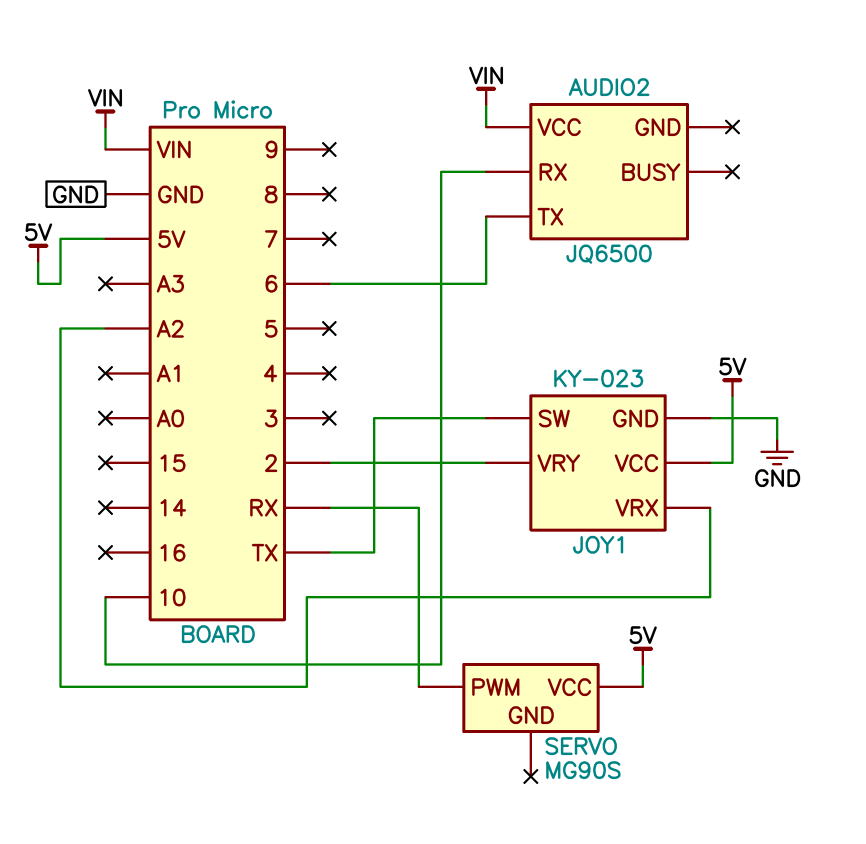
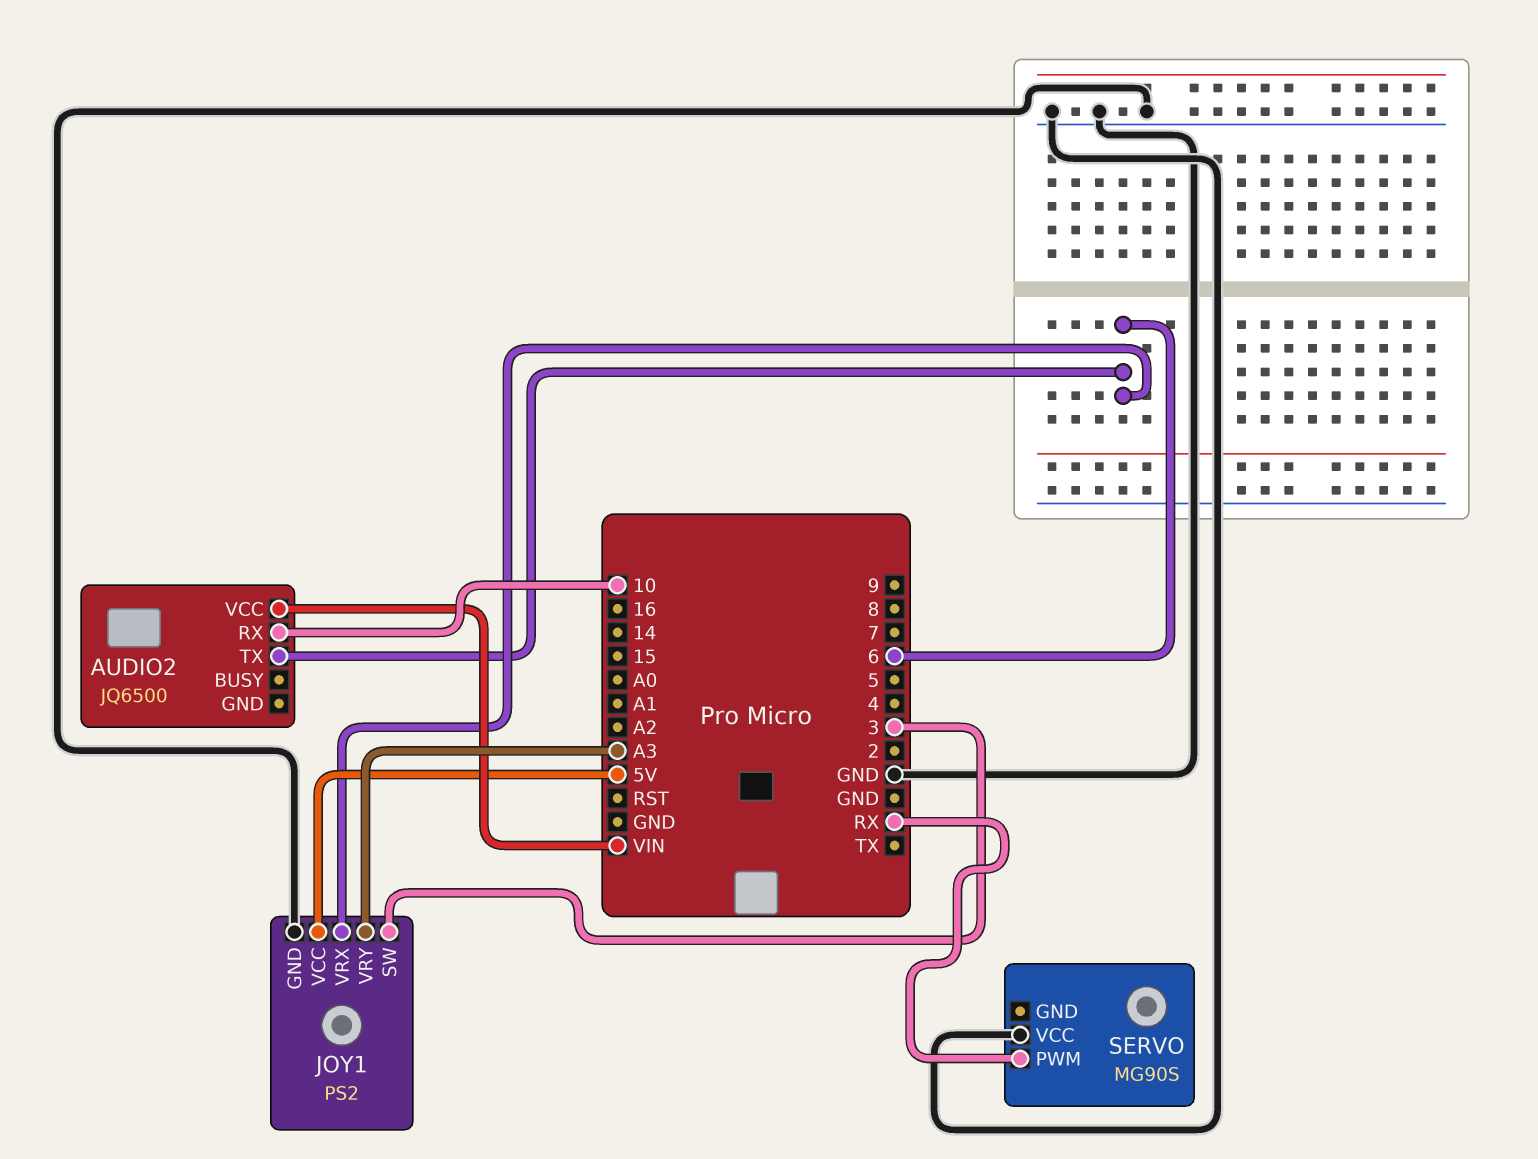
JOY1: KY-023 -> PS2
JOY1 pin SW: TX -> 3
JOY1 pin VRX: A2 -> 6
JOY1 pin VRY: 2 -> A3
SERVO pin VCC: 5V -> GND

